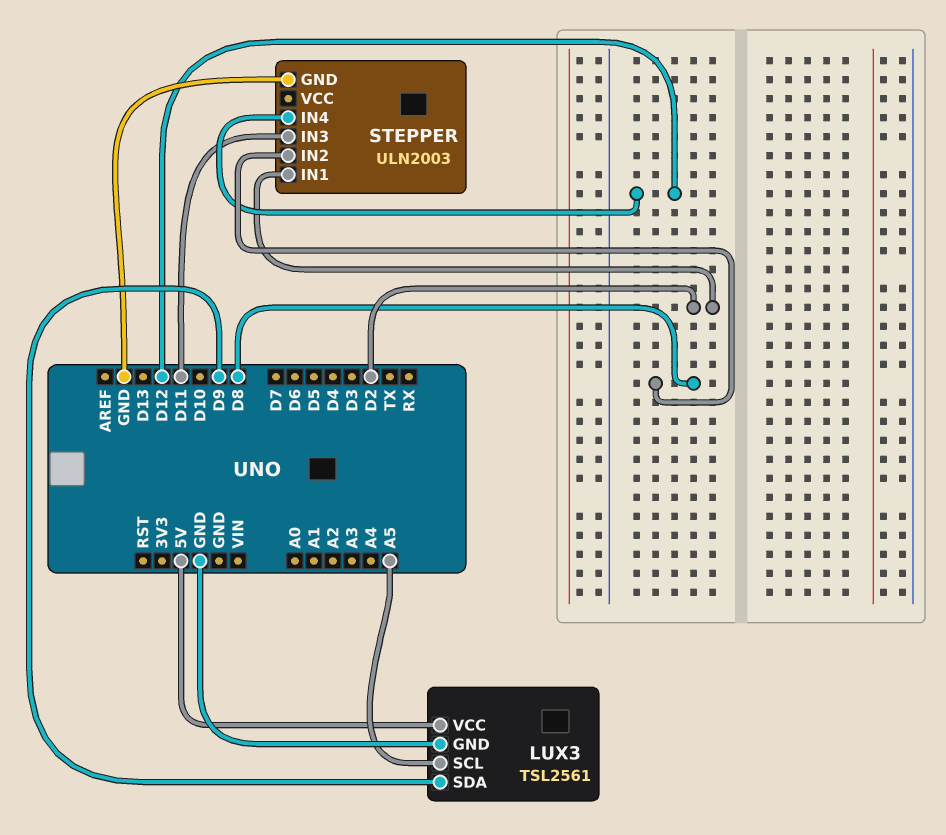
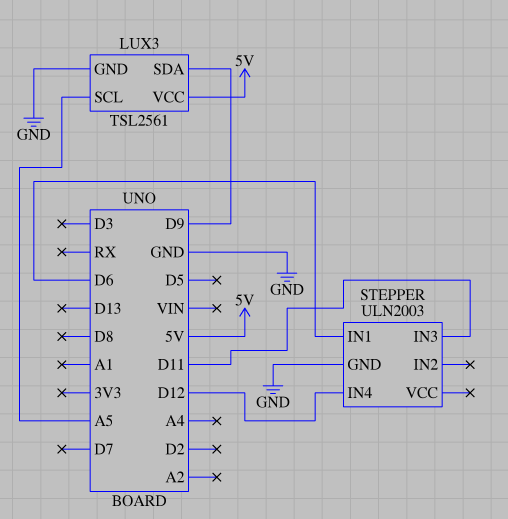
STEPPER pin IN1: D2 -> D6
STEPPER pin IN2: D8 -> none

